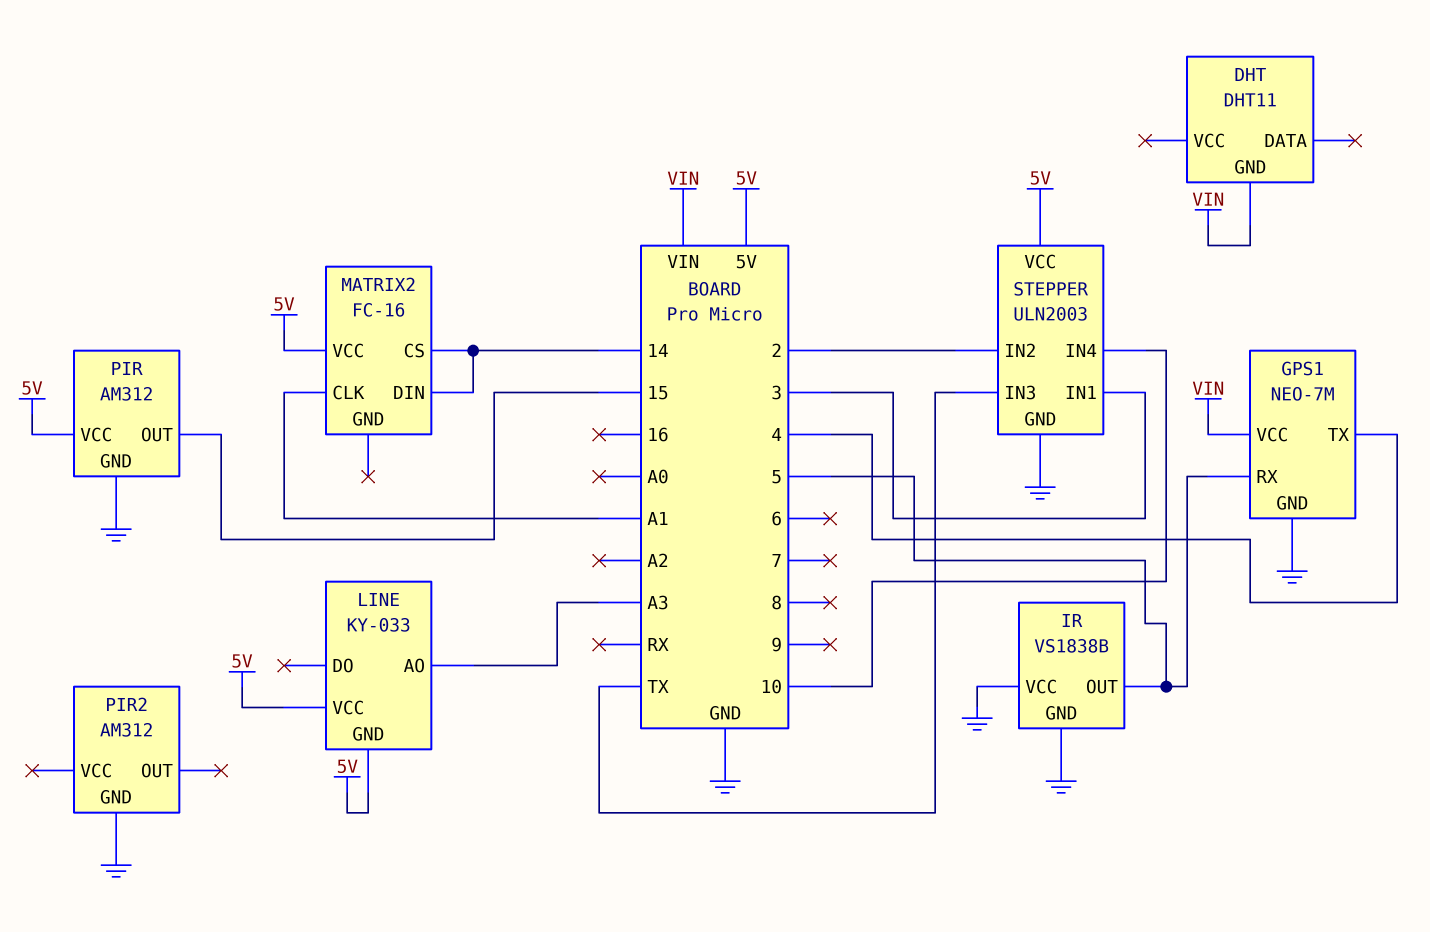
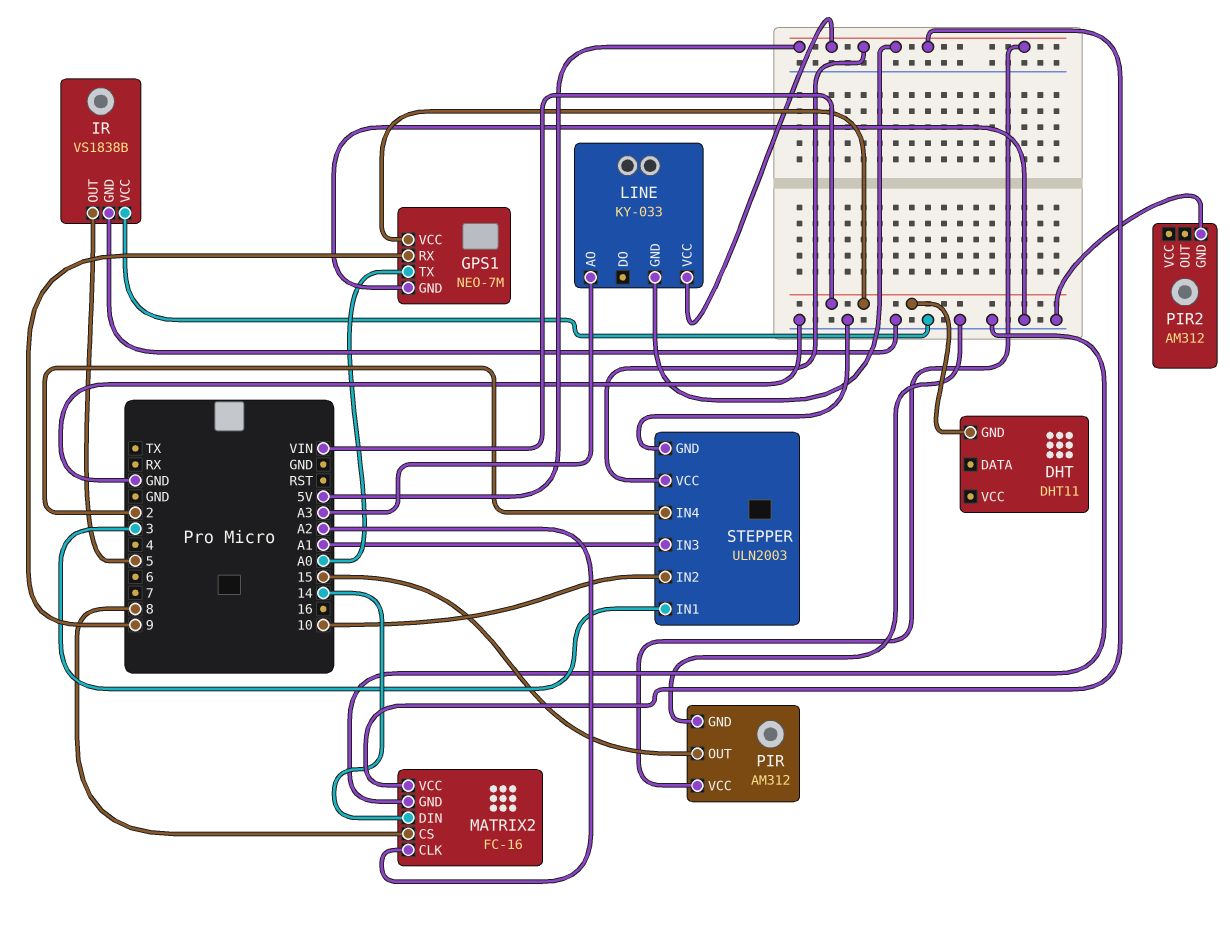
GPS1 pin RX: 5 -> 9
GPS1 pin TX: 4 -> A0
MATRIX2 pin CLK: A1 -> A2
MATRIX2 pin CS: 14 -> 8
MATRIX2 pin GND: none -> GND
STEPPER pin IN2: 2 -> 10
STEPPER pin IN3: TX -> A1
STEPPER pin IN4: 10 -> 2

